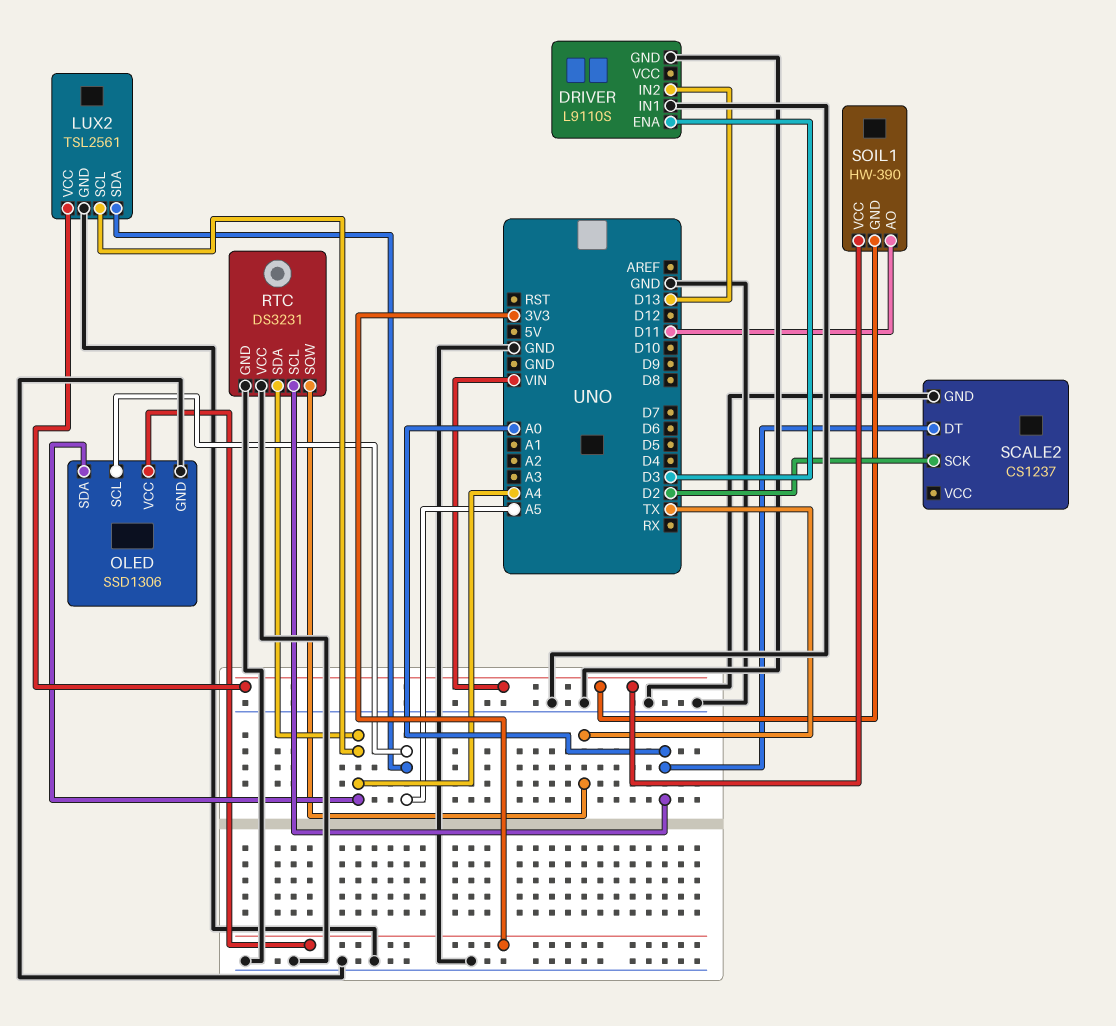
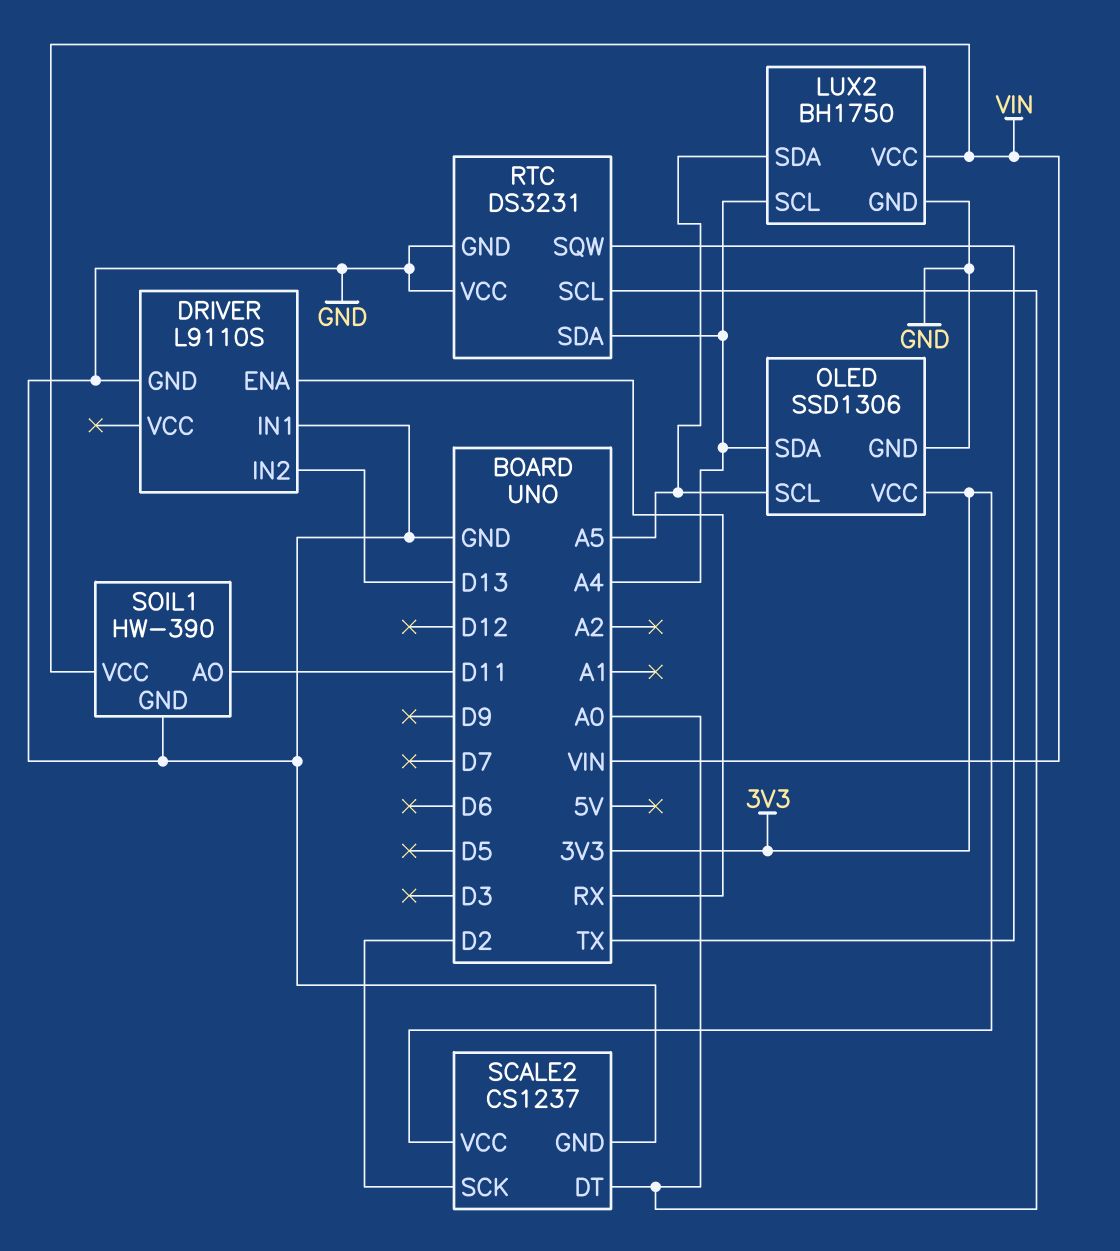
DRIVER pin ENA: D3 -> RX
LUX2: TSL2561 -> BH1750
SCALE2 pin VCC: none -> 3V3
SOIL1 pin GND: VIN -> GND

